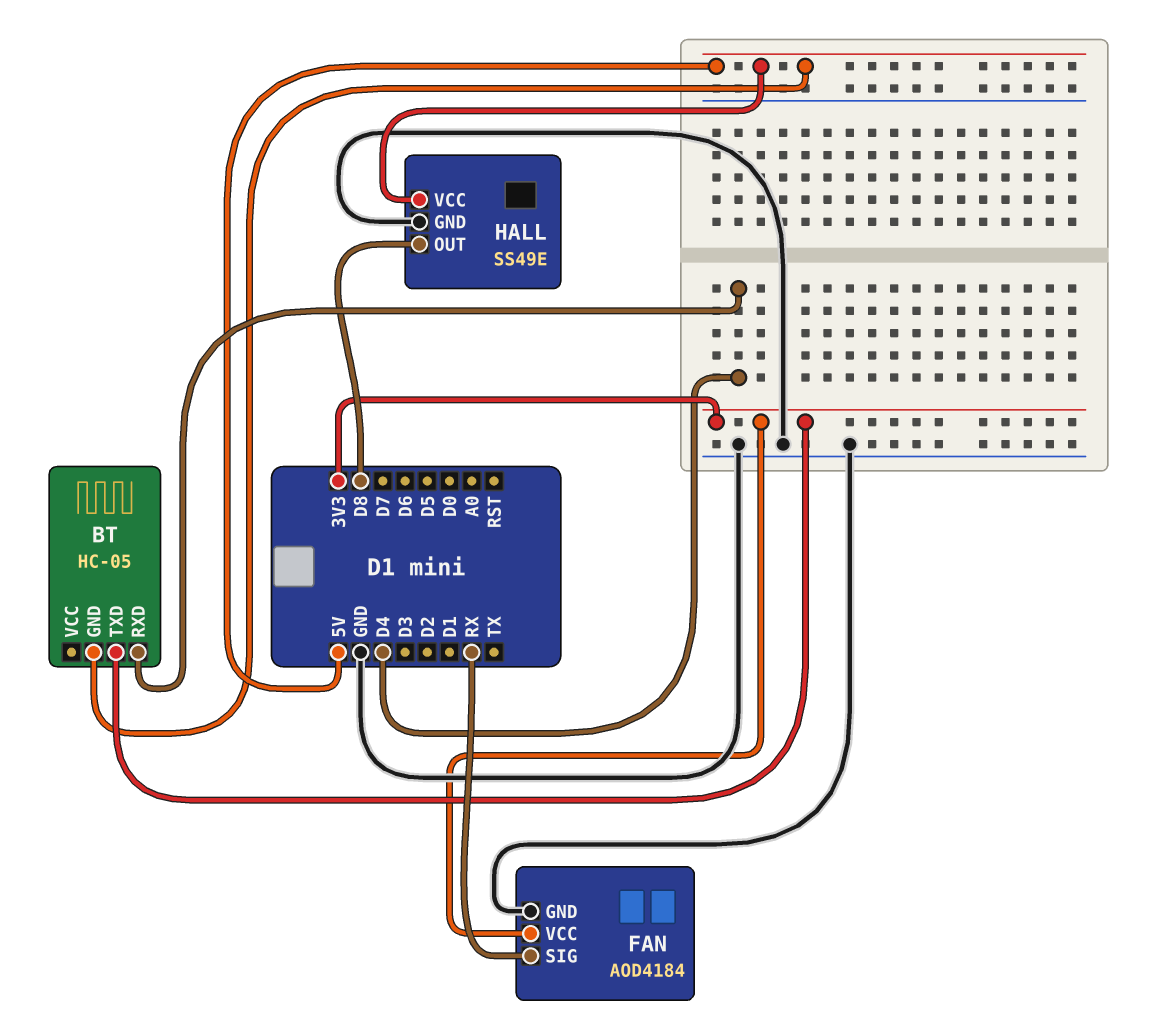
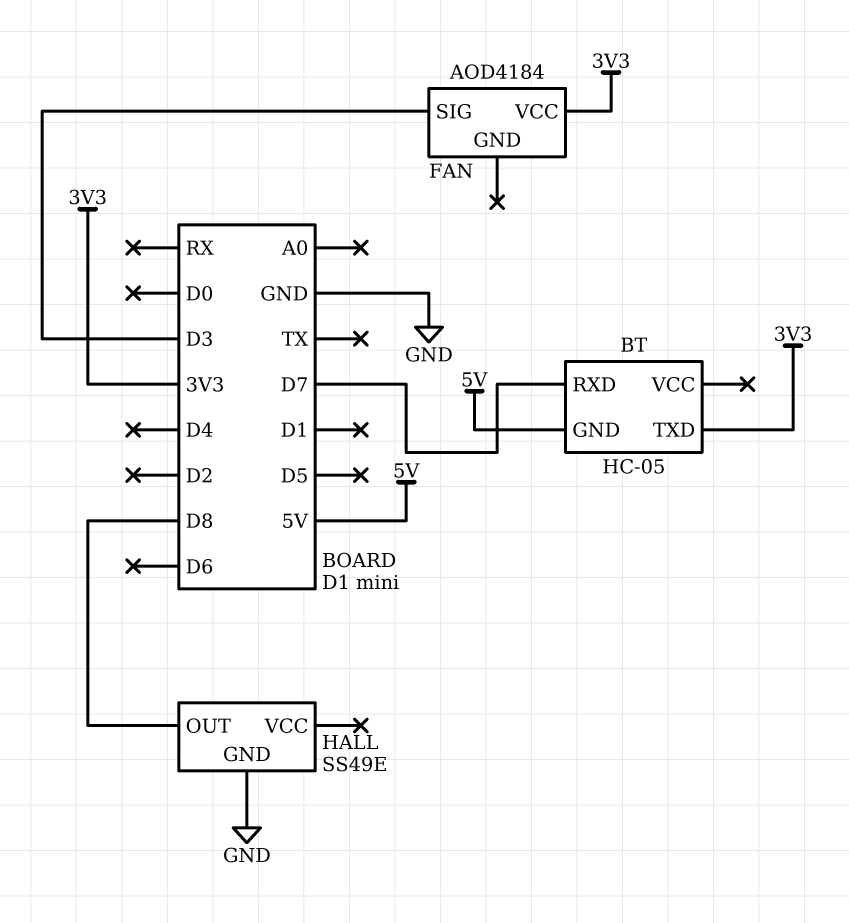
BT pin RXD: D4 -> D7
FAN pin GND: GND -> none
FAN pin SIG: RX -> D3
HALL pin VCC: 5V -> none

